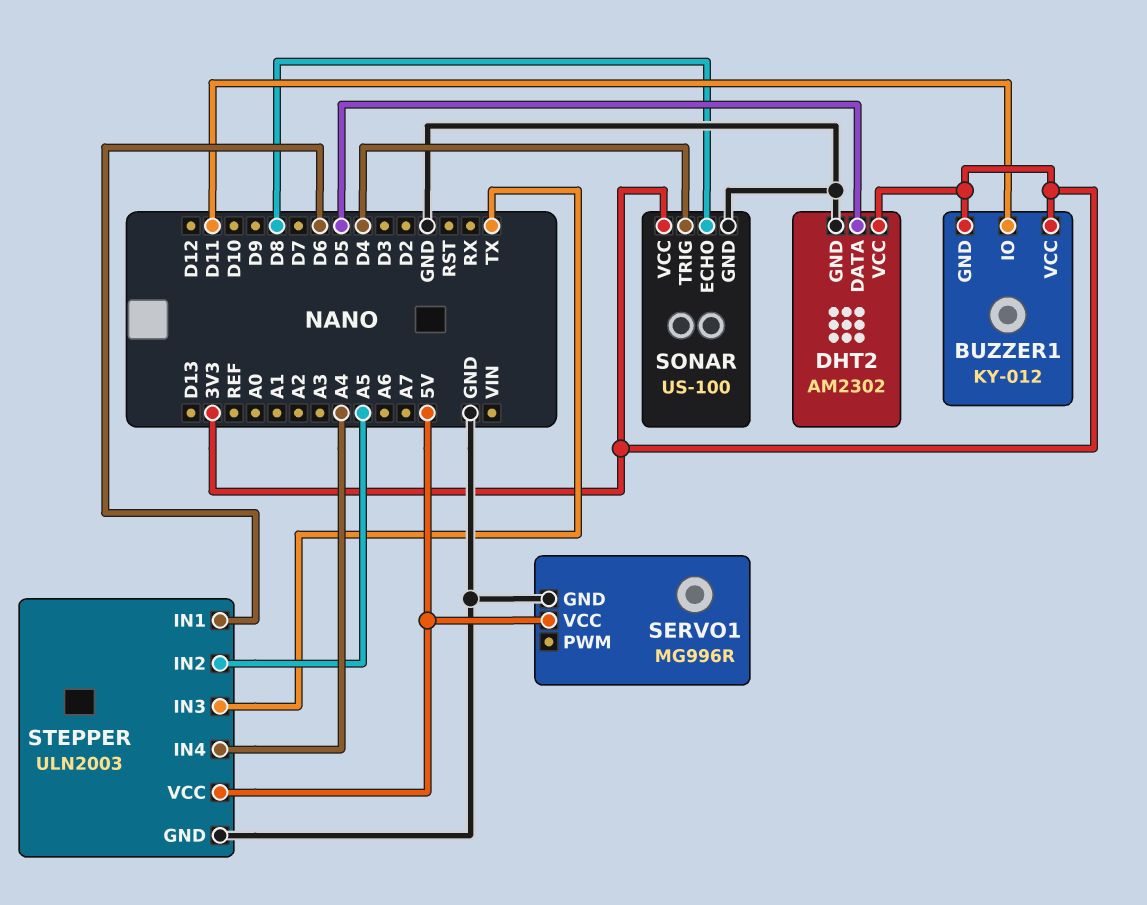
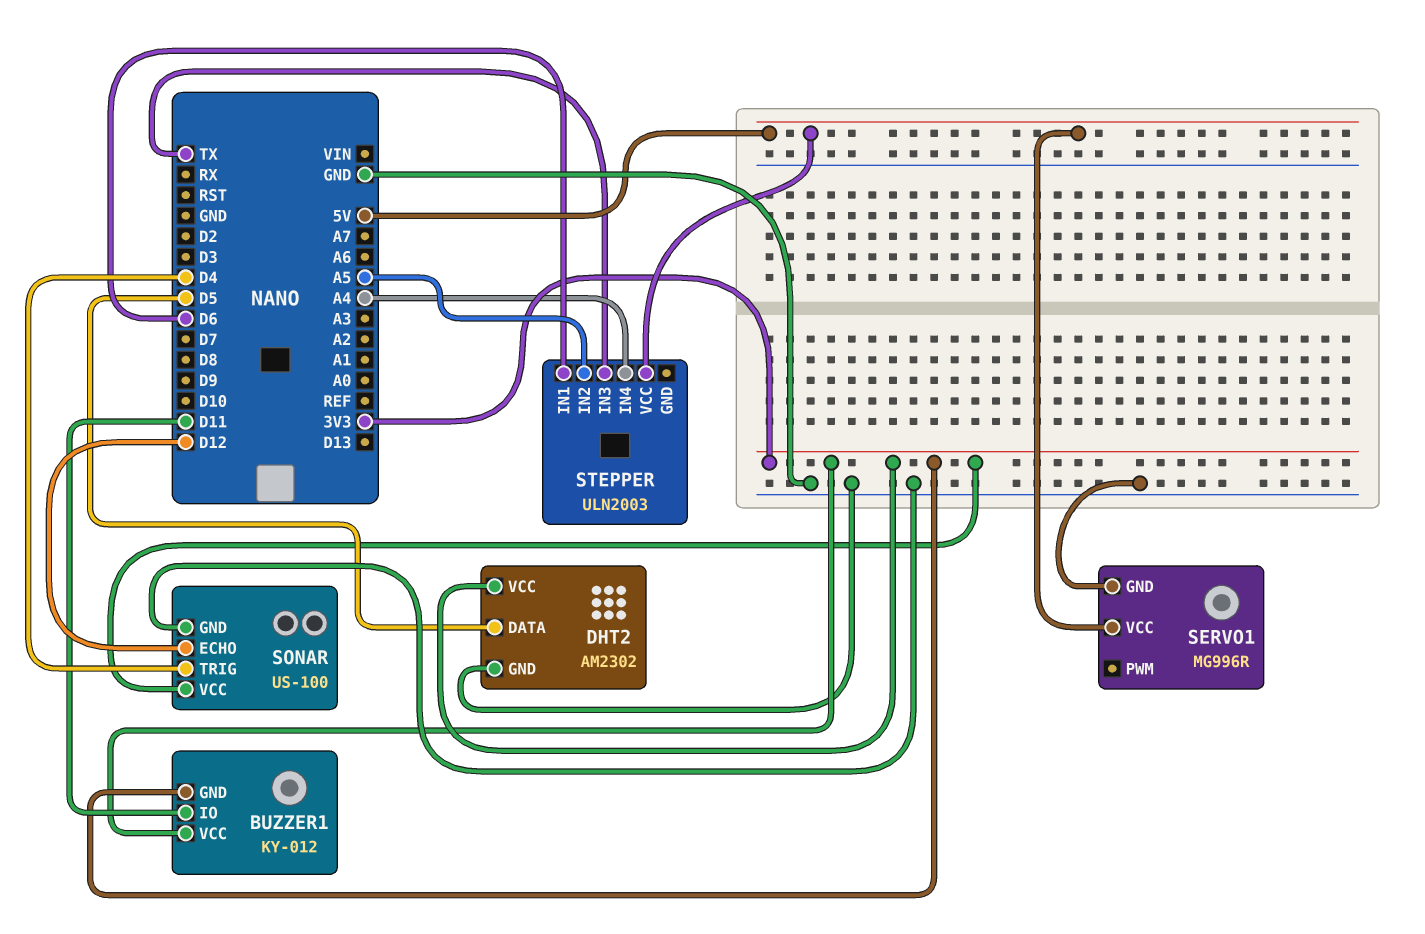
SONAR pin ECHO: D8 -> D12
STEPPER pin GND: GND -> none

